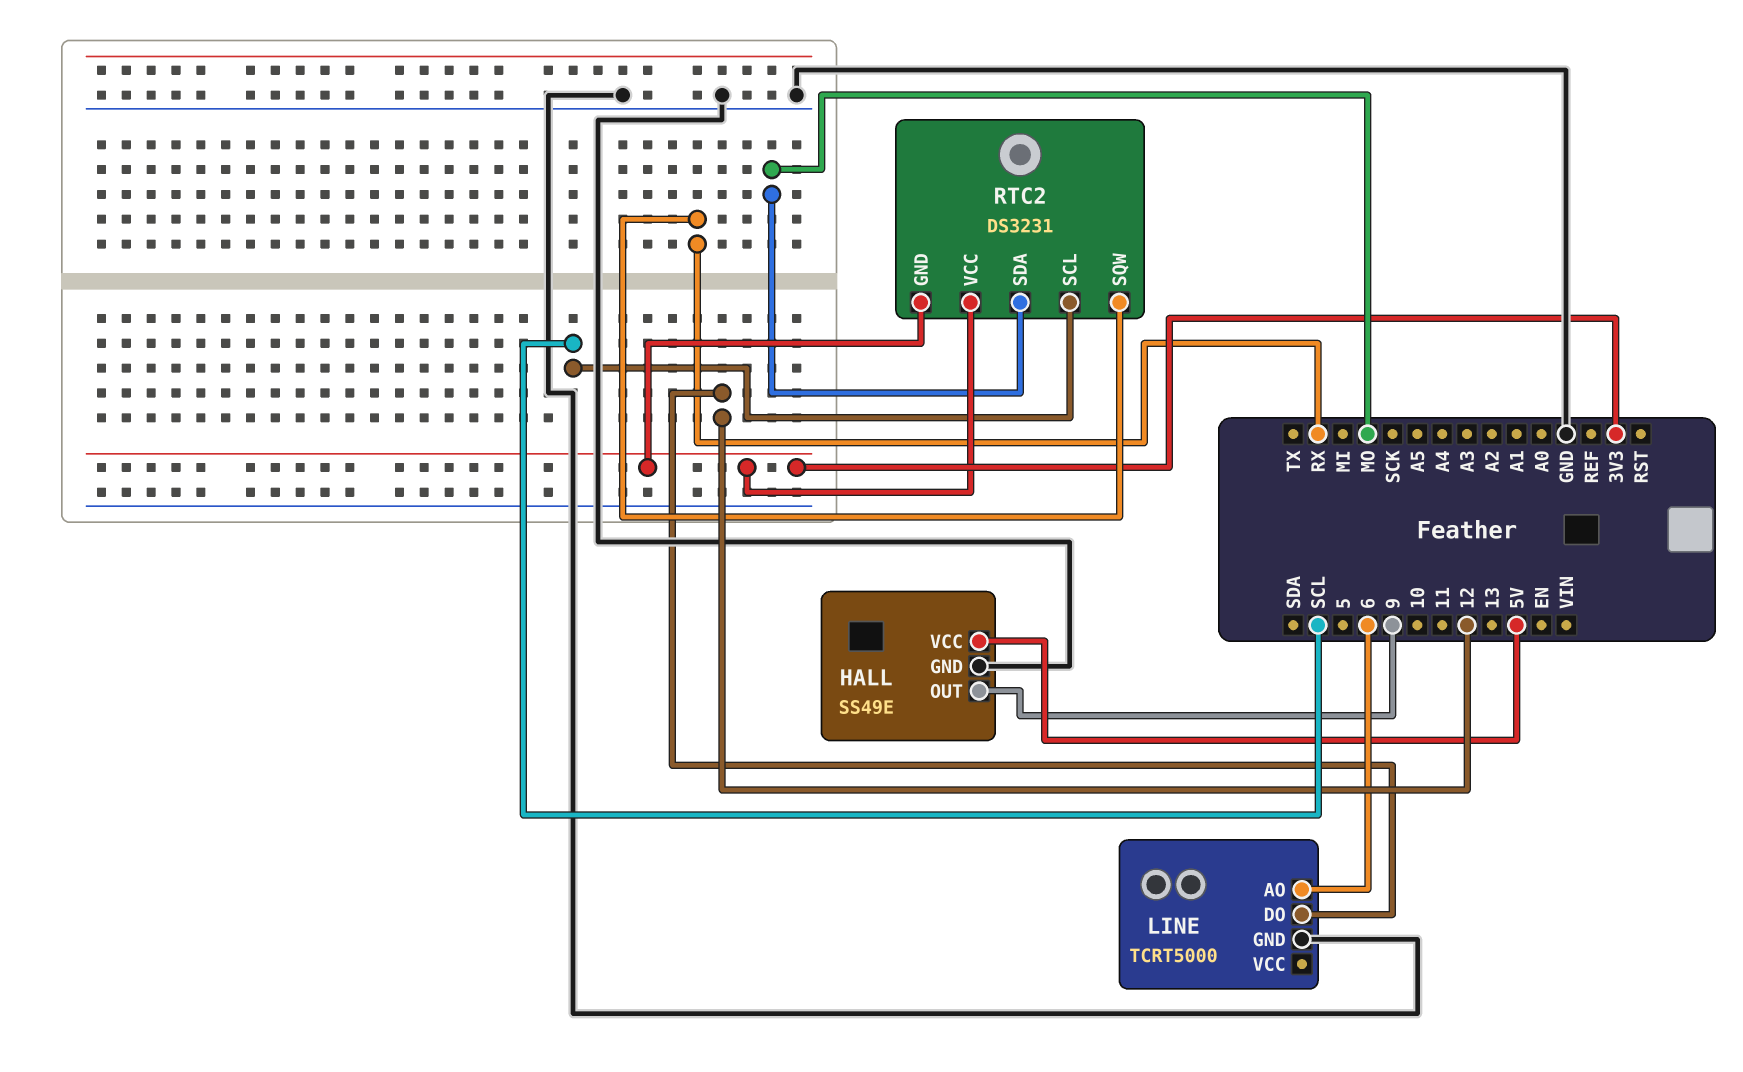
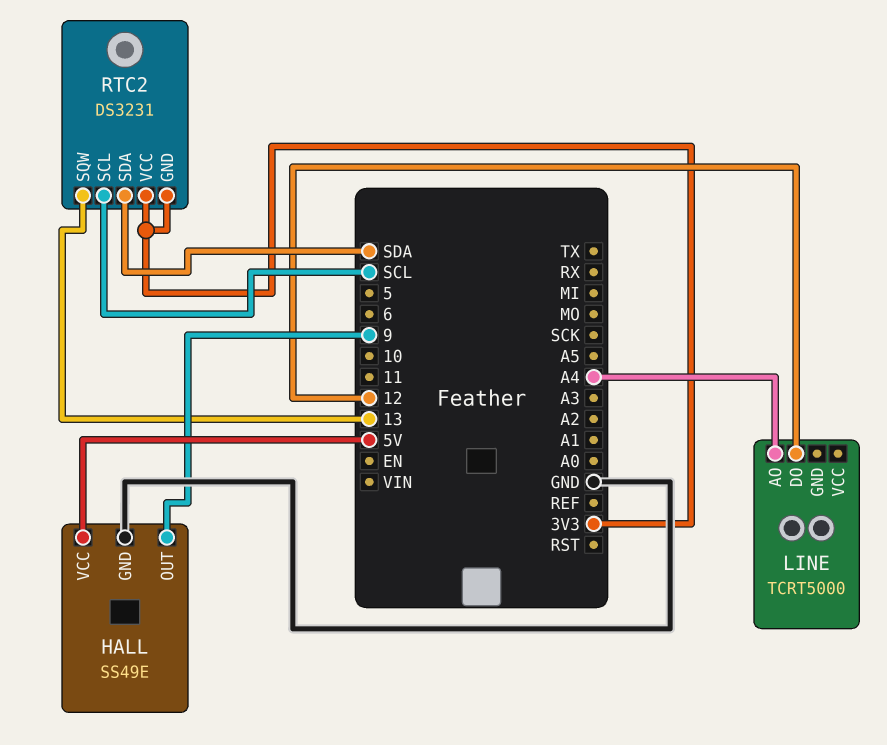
LINE pin AO: 6 -> A4
LINE pin GND: GND -> none
RTC2 pin SDA: MO -> SDA
RTC2 pin SQW: RX -> 13

